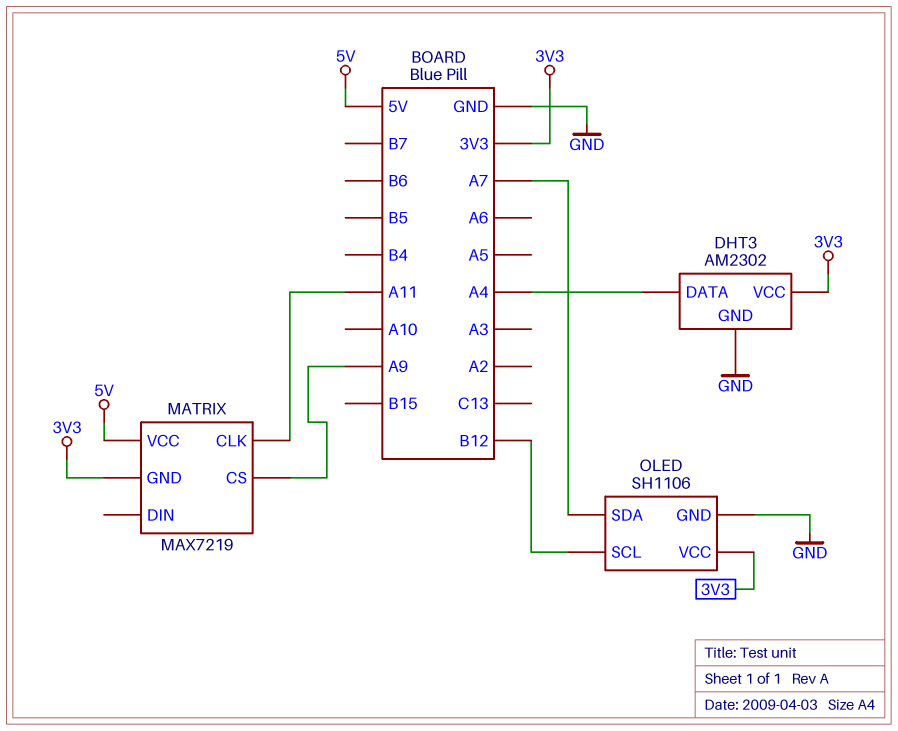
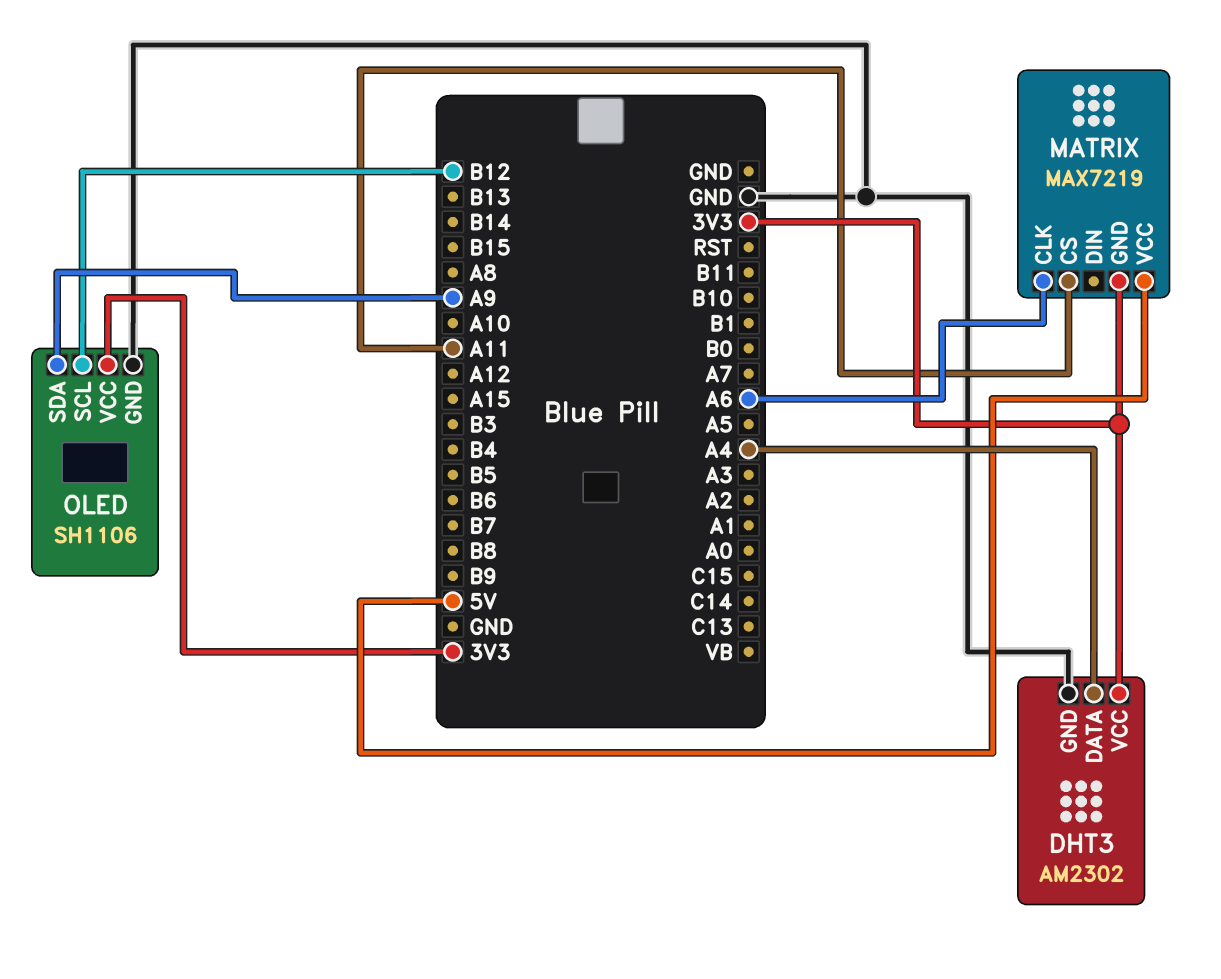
MATRIX pin CLK: A11 -> A6
MATRIX pin CS: A9 -> A11
OLED pin SDA: A7 -> A9

